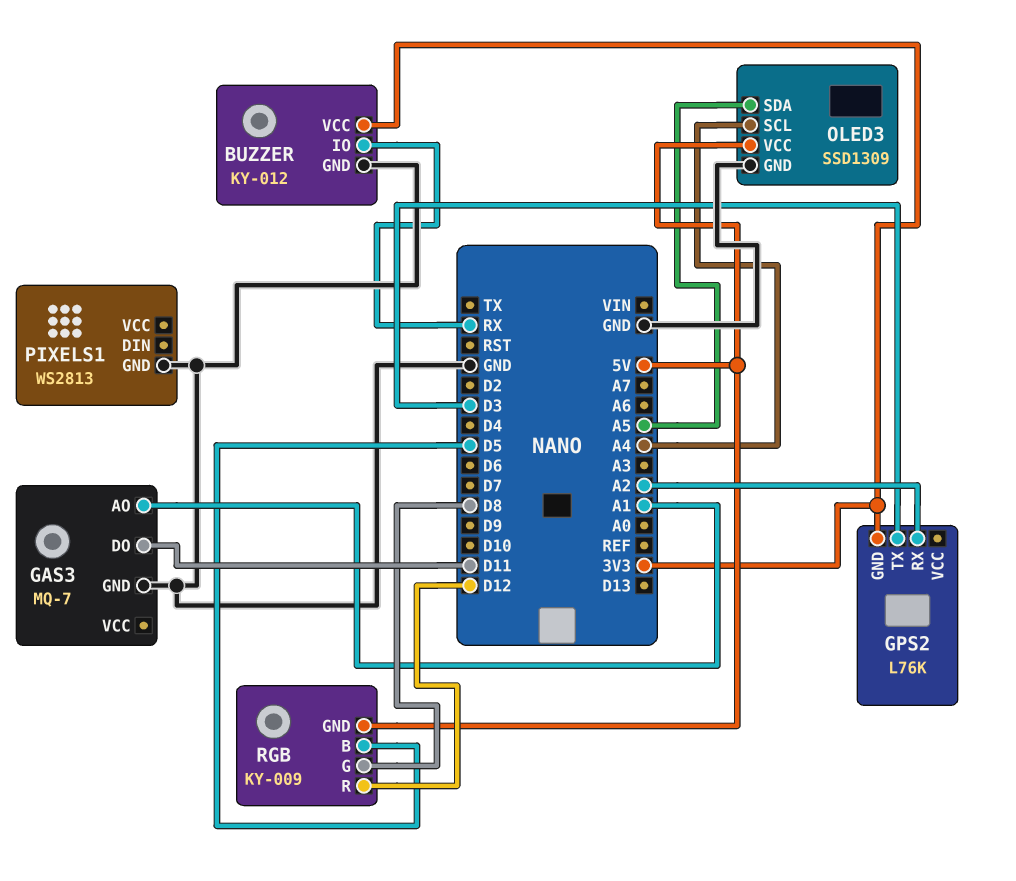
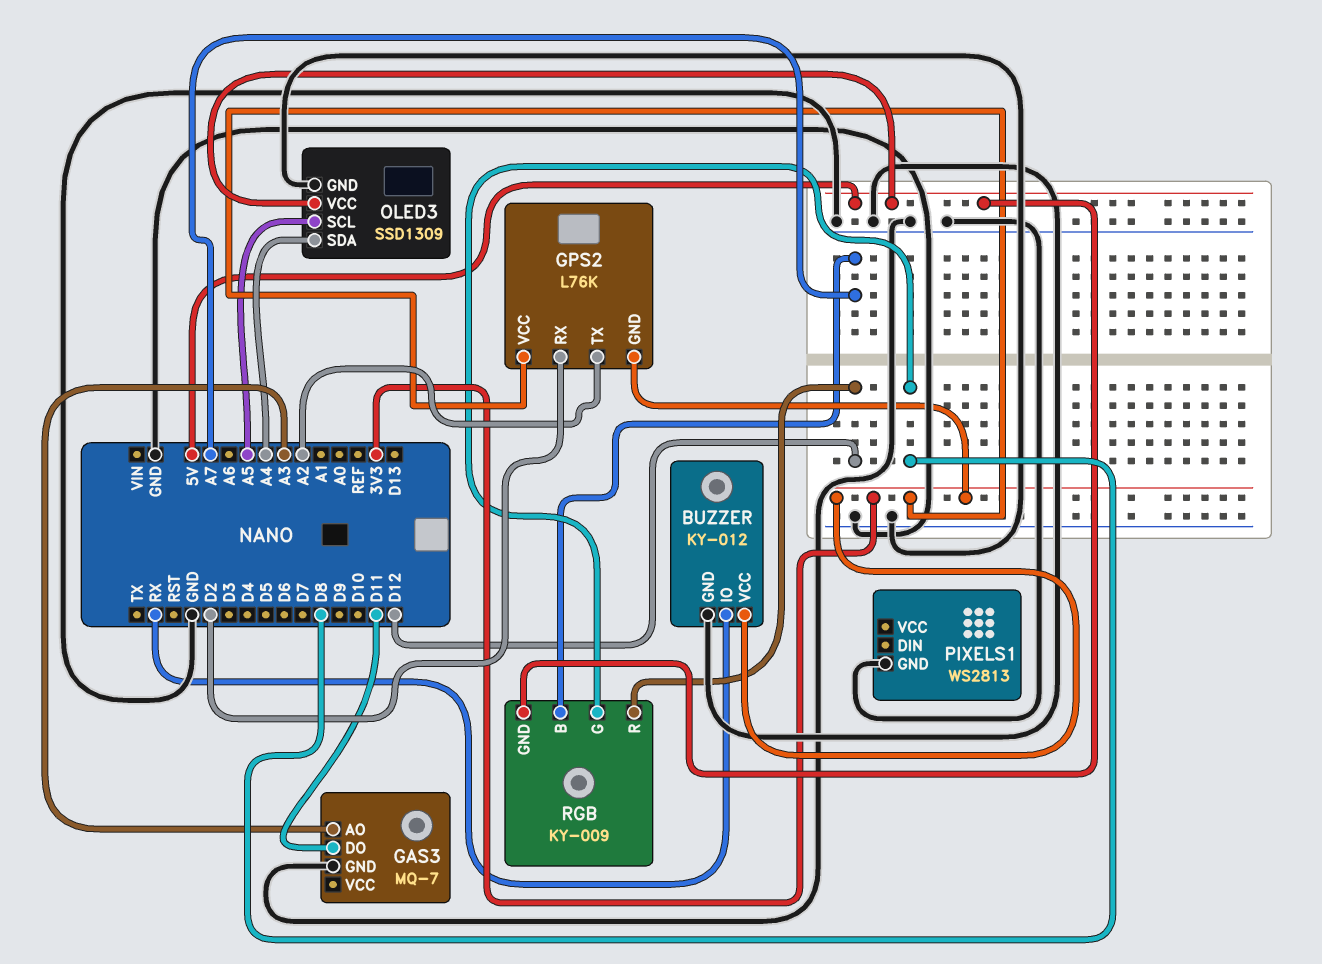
GAS3 pin AO: A1 -> A3
GPS2 pin RX: A2 -> D2
GPS2 pin TX: D3 -> A2
GPS2 pin VCC: none -> 3V3
OLED3 pin SCL: A4 -> A5
OLED3 pin SDA: A5 -> A4
RGB pin B: D5 -> A7

